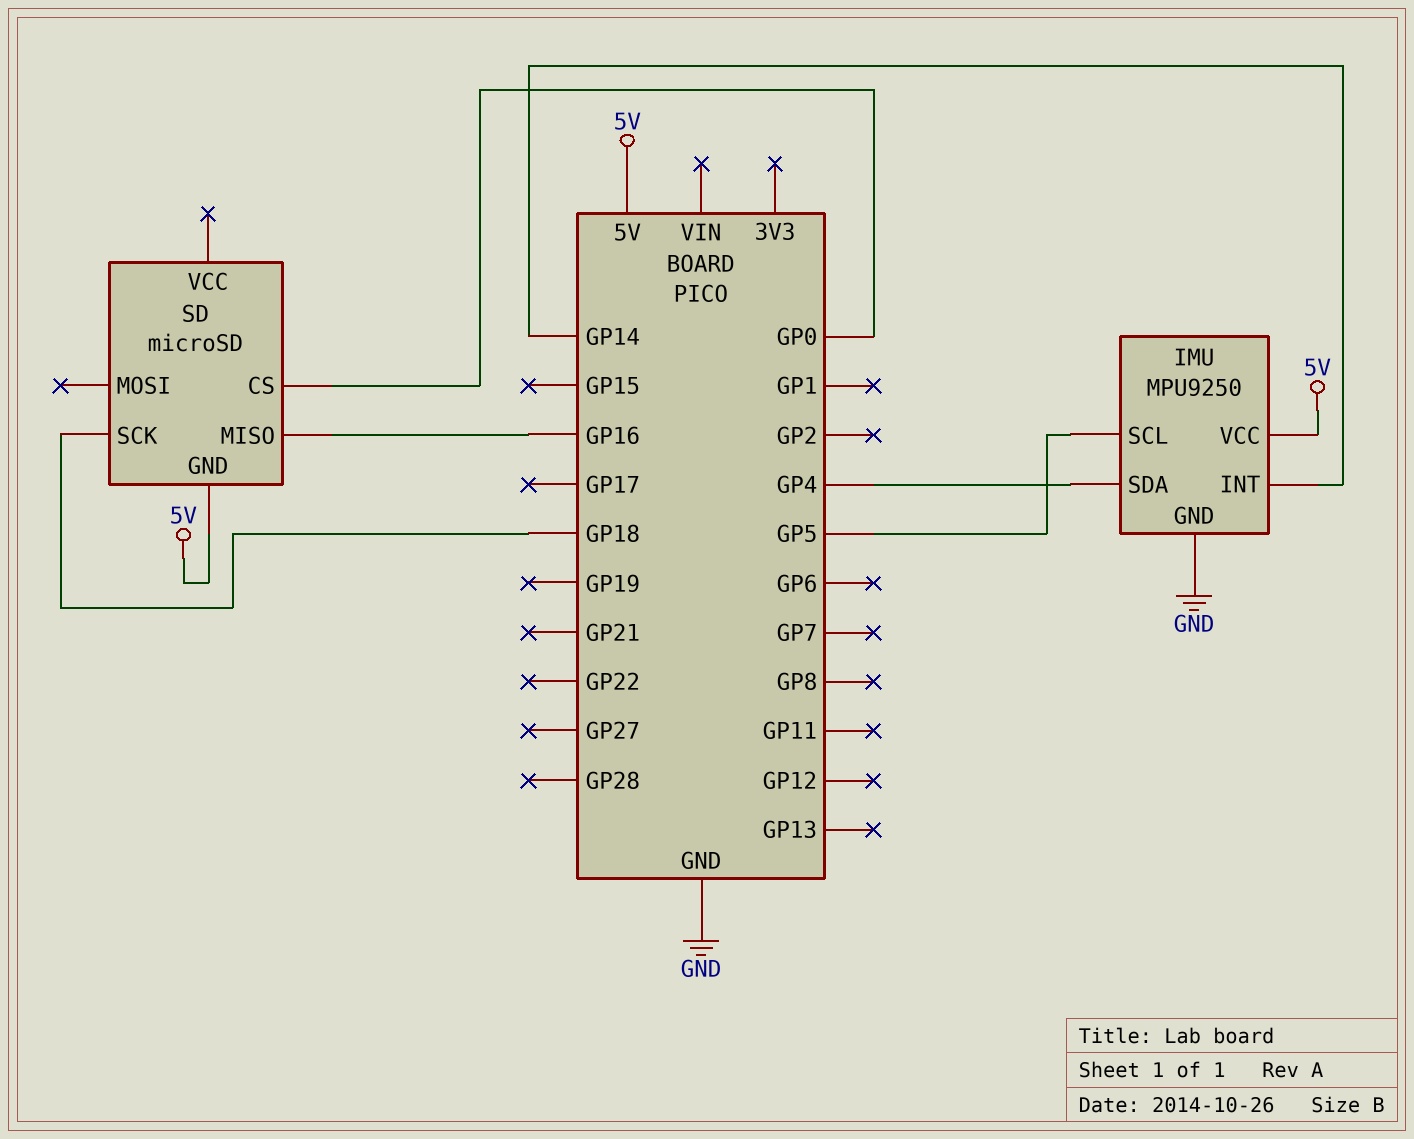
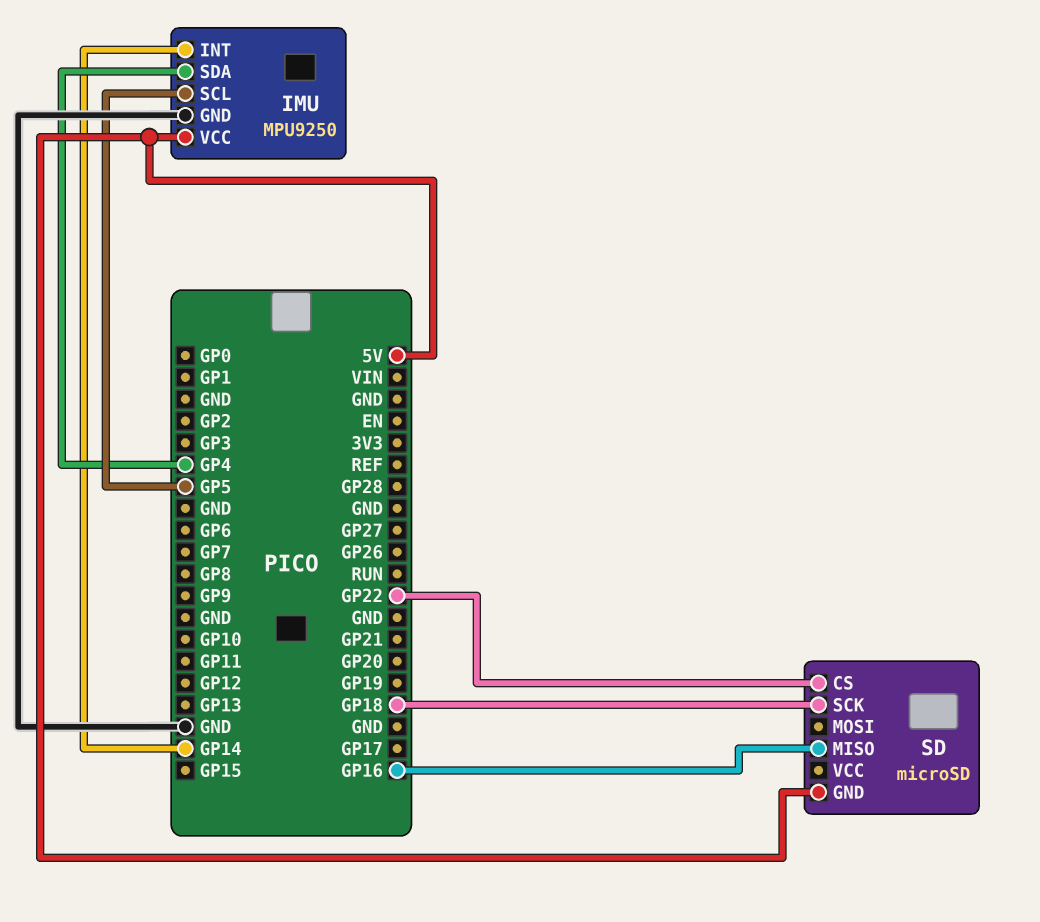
SD pin CS: GP0 -> GP22

